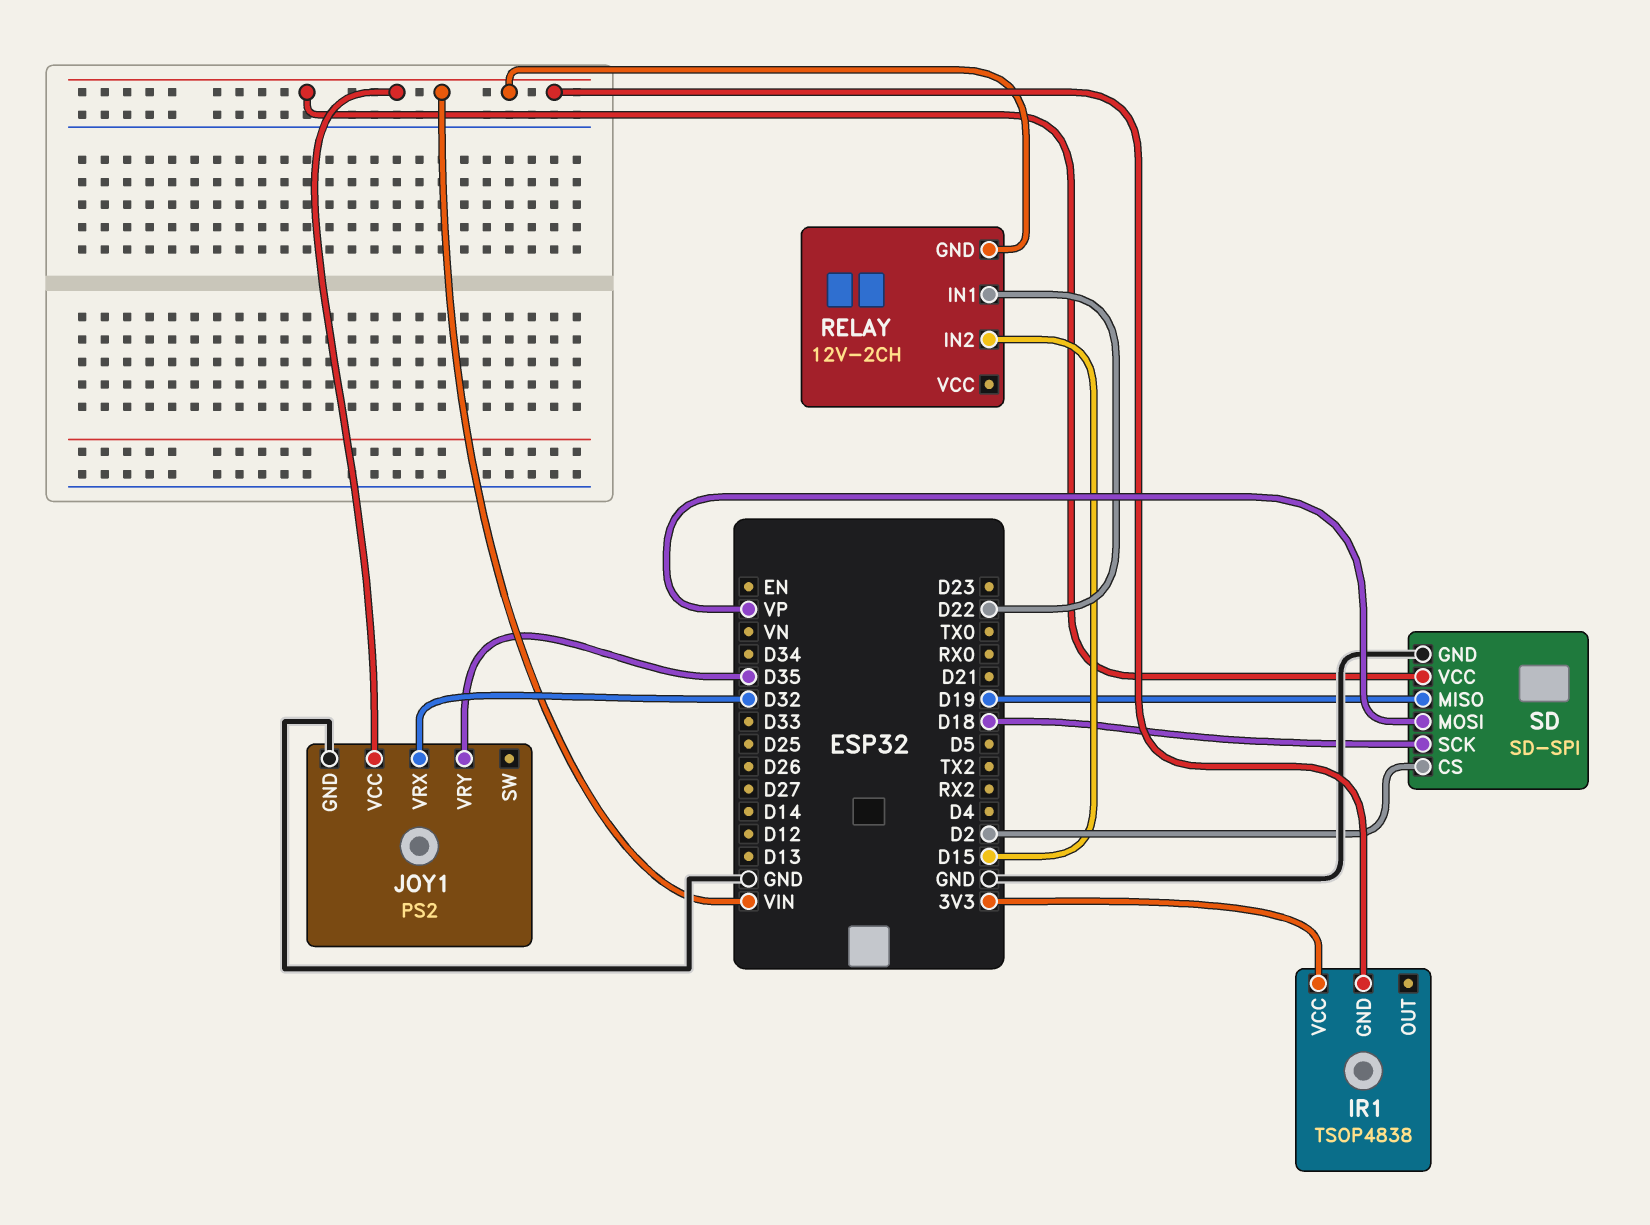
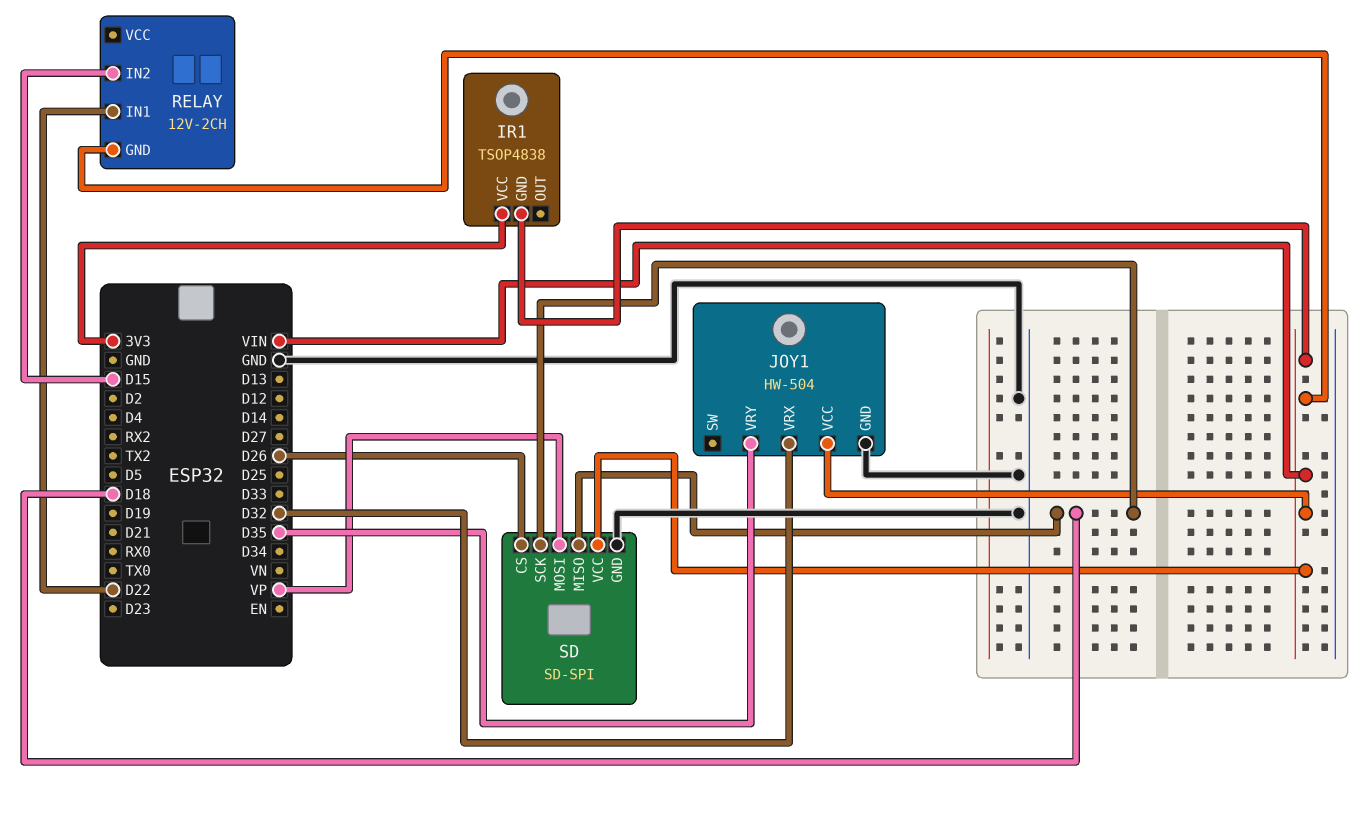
JOY1: PS2 -> HW-504
SD pin CS: D2 -> D26
SD pin MISO: D19 -> D18

